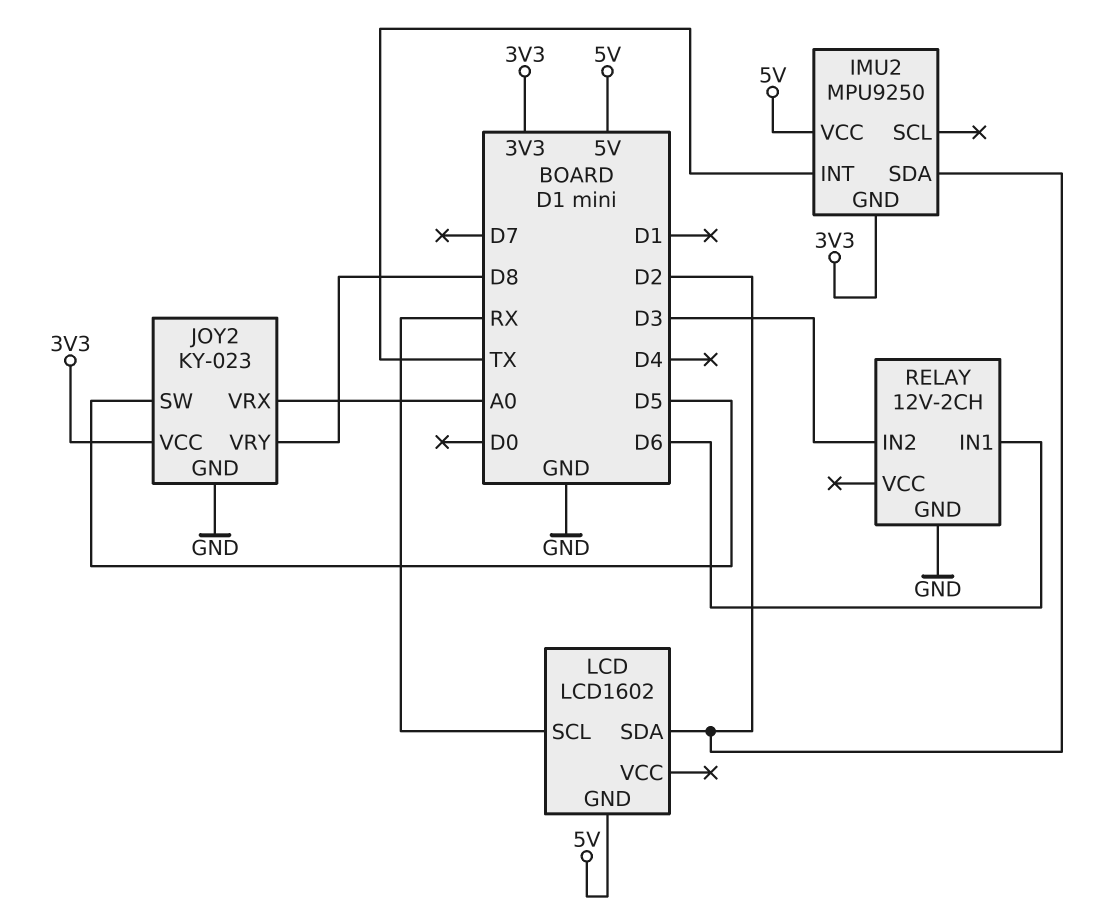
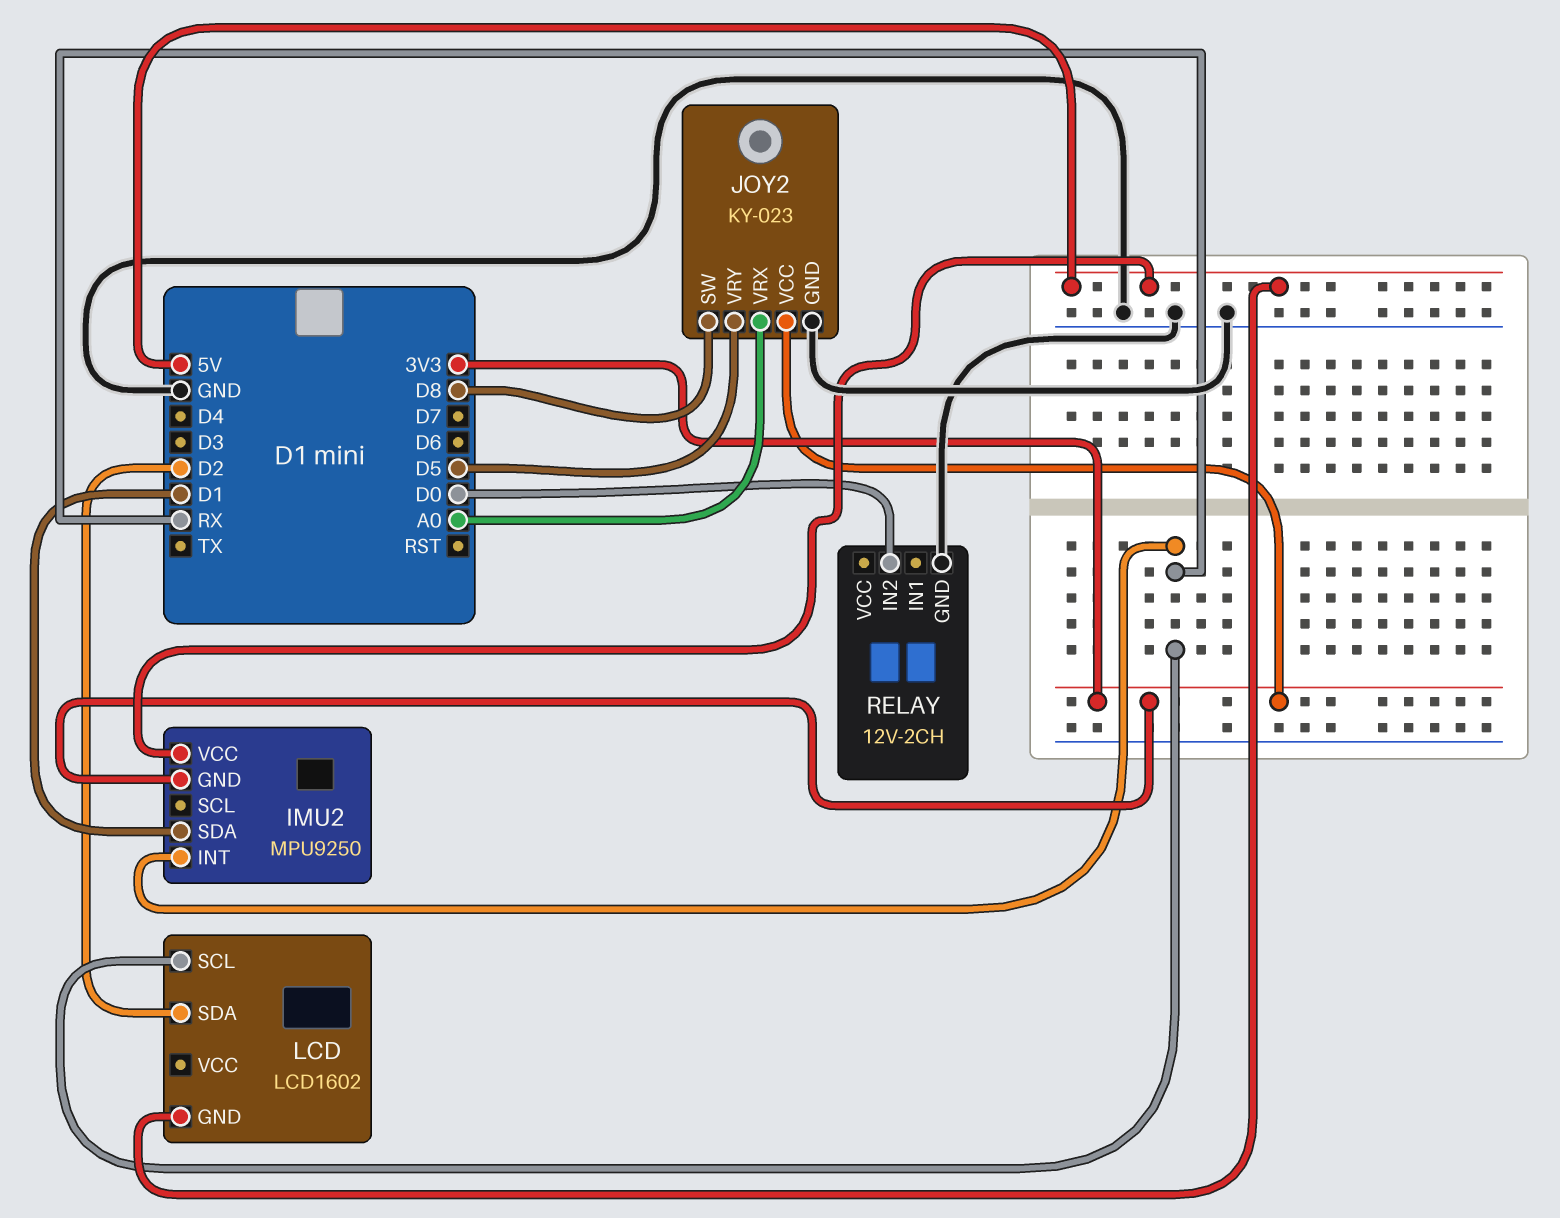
IMU2 pin INT: TX -> RX
IMU2 pin SDA: D2 -> D1
JOY2 pin SW: D5 -> D8
JOY2 pin VRY: D8 -> D5
RELAY pin IN1: D6 -> none
RELAY pin IN2: D3 -> D0

